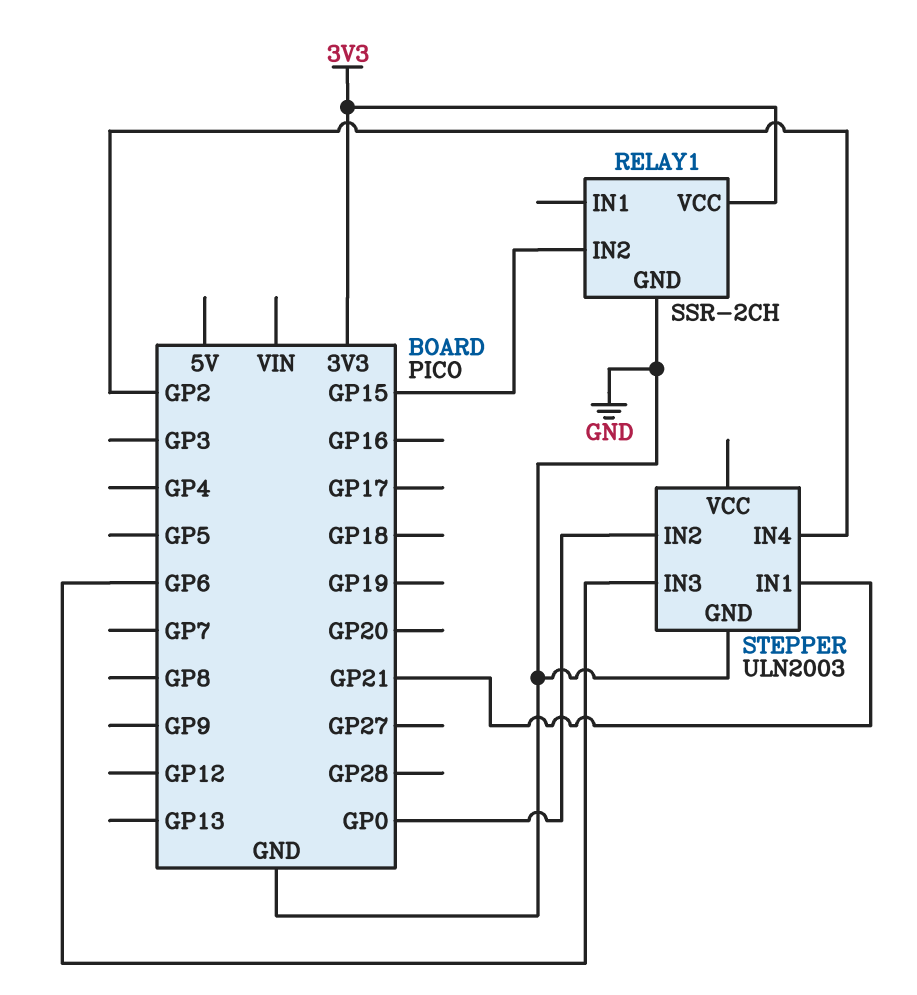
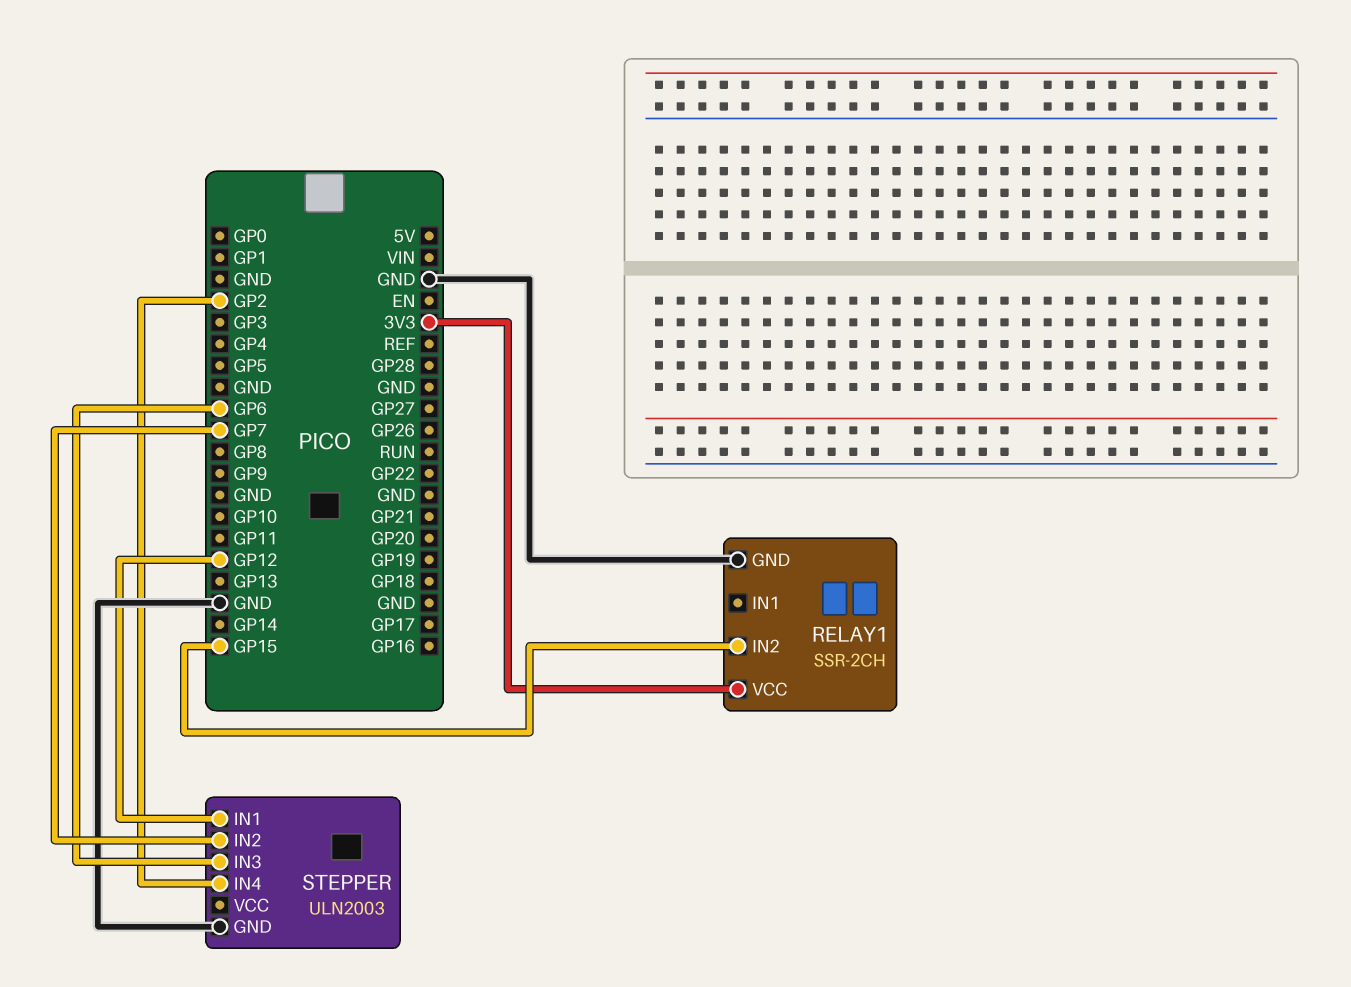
STEPPER pin IN1: GP21 -> GP12
STEPPER pin IN2: GP0 -> GP7

